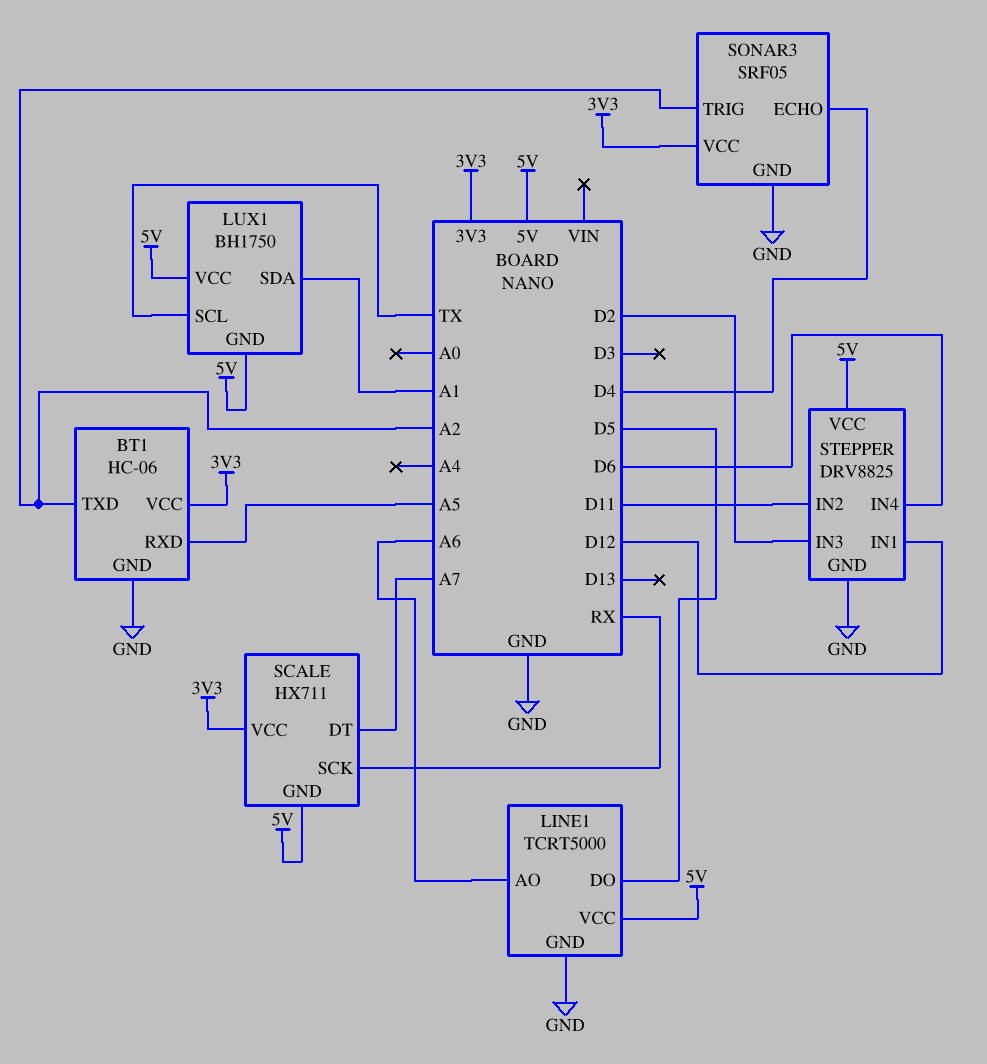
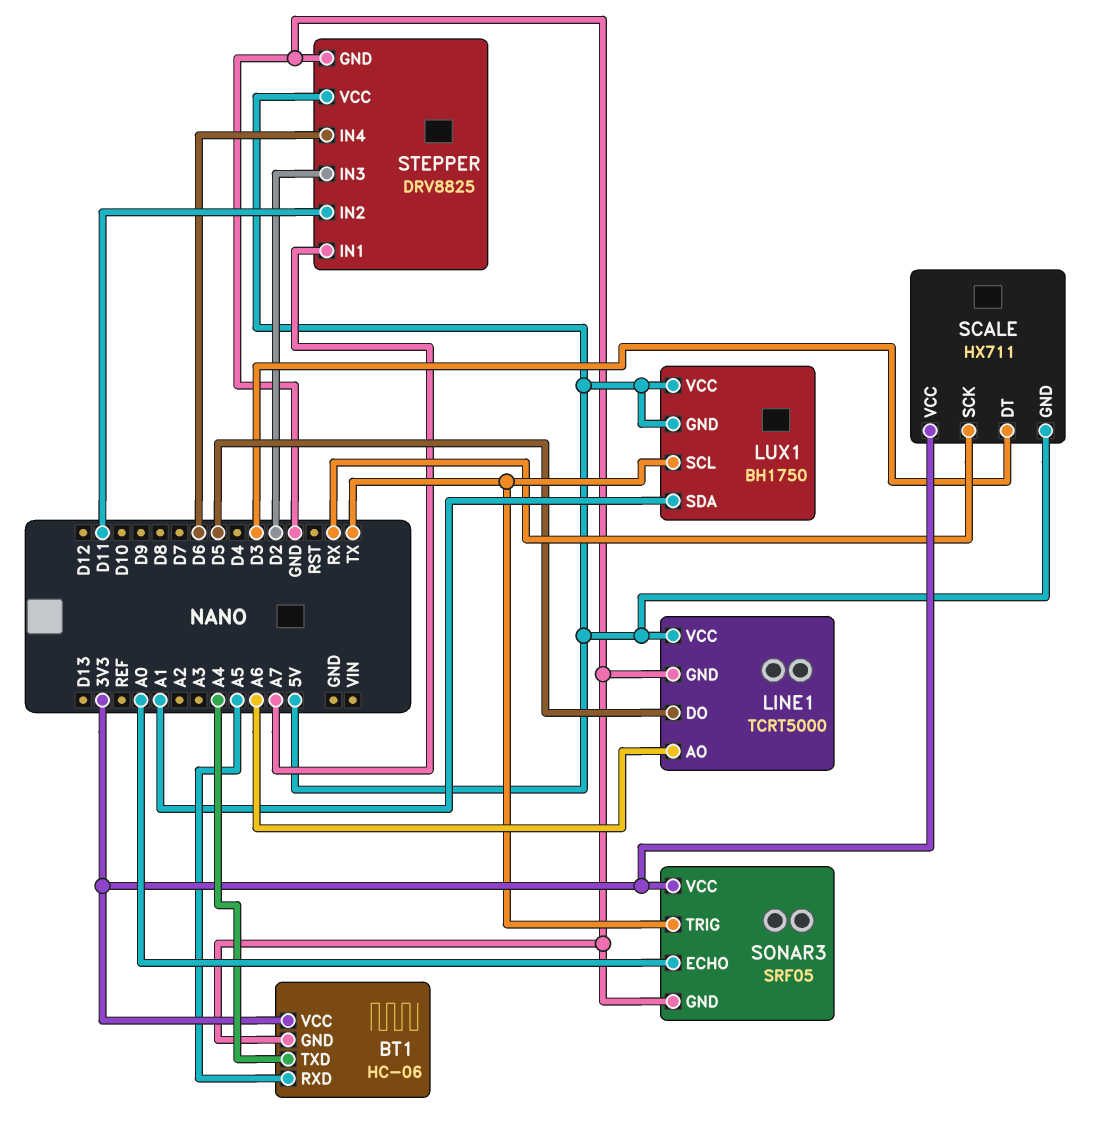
BT1 pin TXD: A2 -> A4
SCALE pin DT: A7 -> D3
SONAR3 pin ECHO: D4 -> A0
SONAR3 pin TRIG: A2 -> TX
STEPPER pin IN1: D12 -> A7

